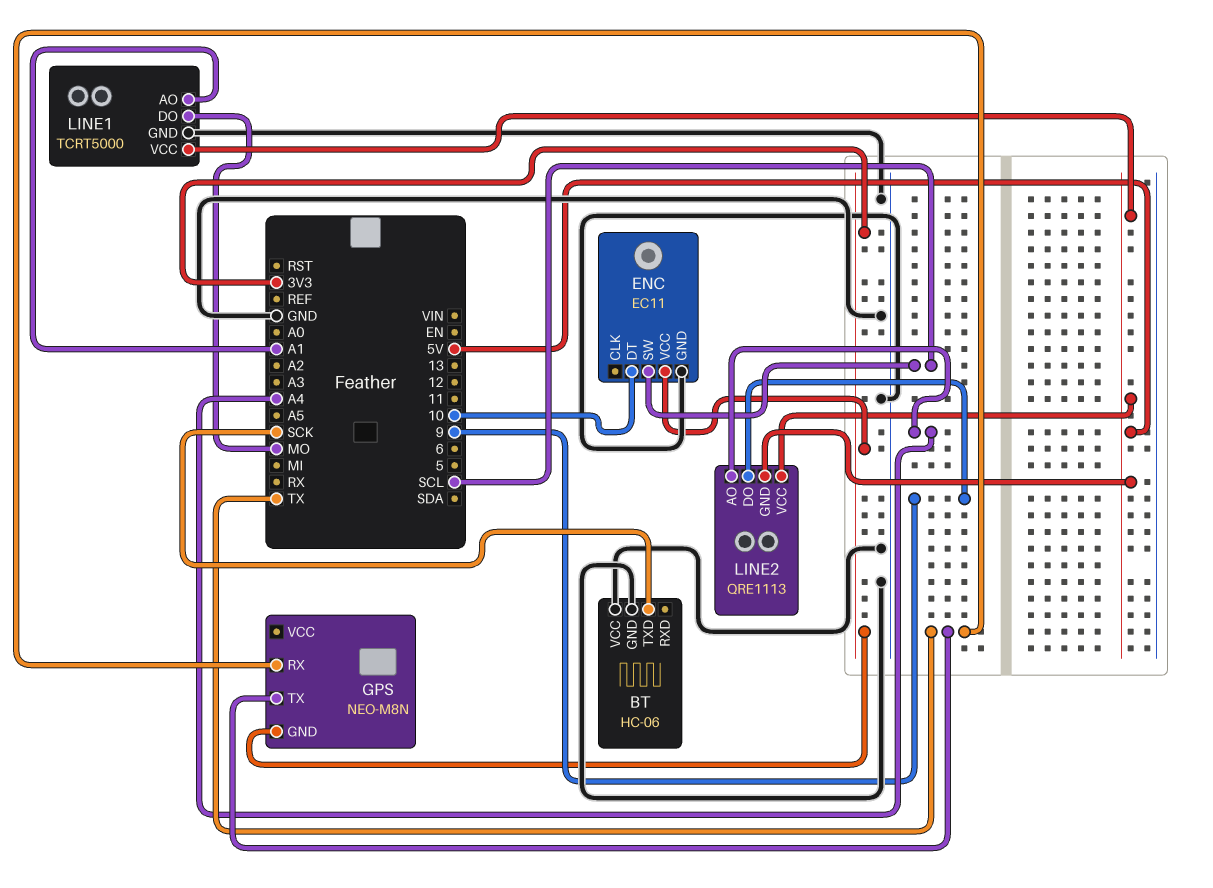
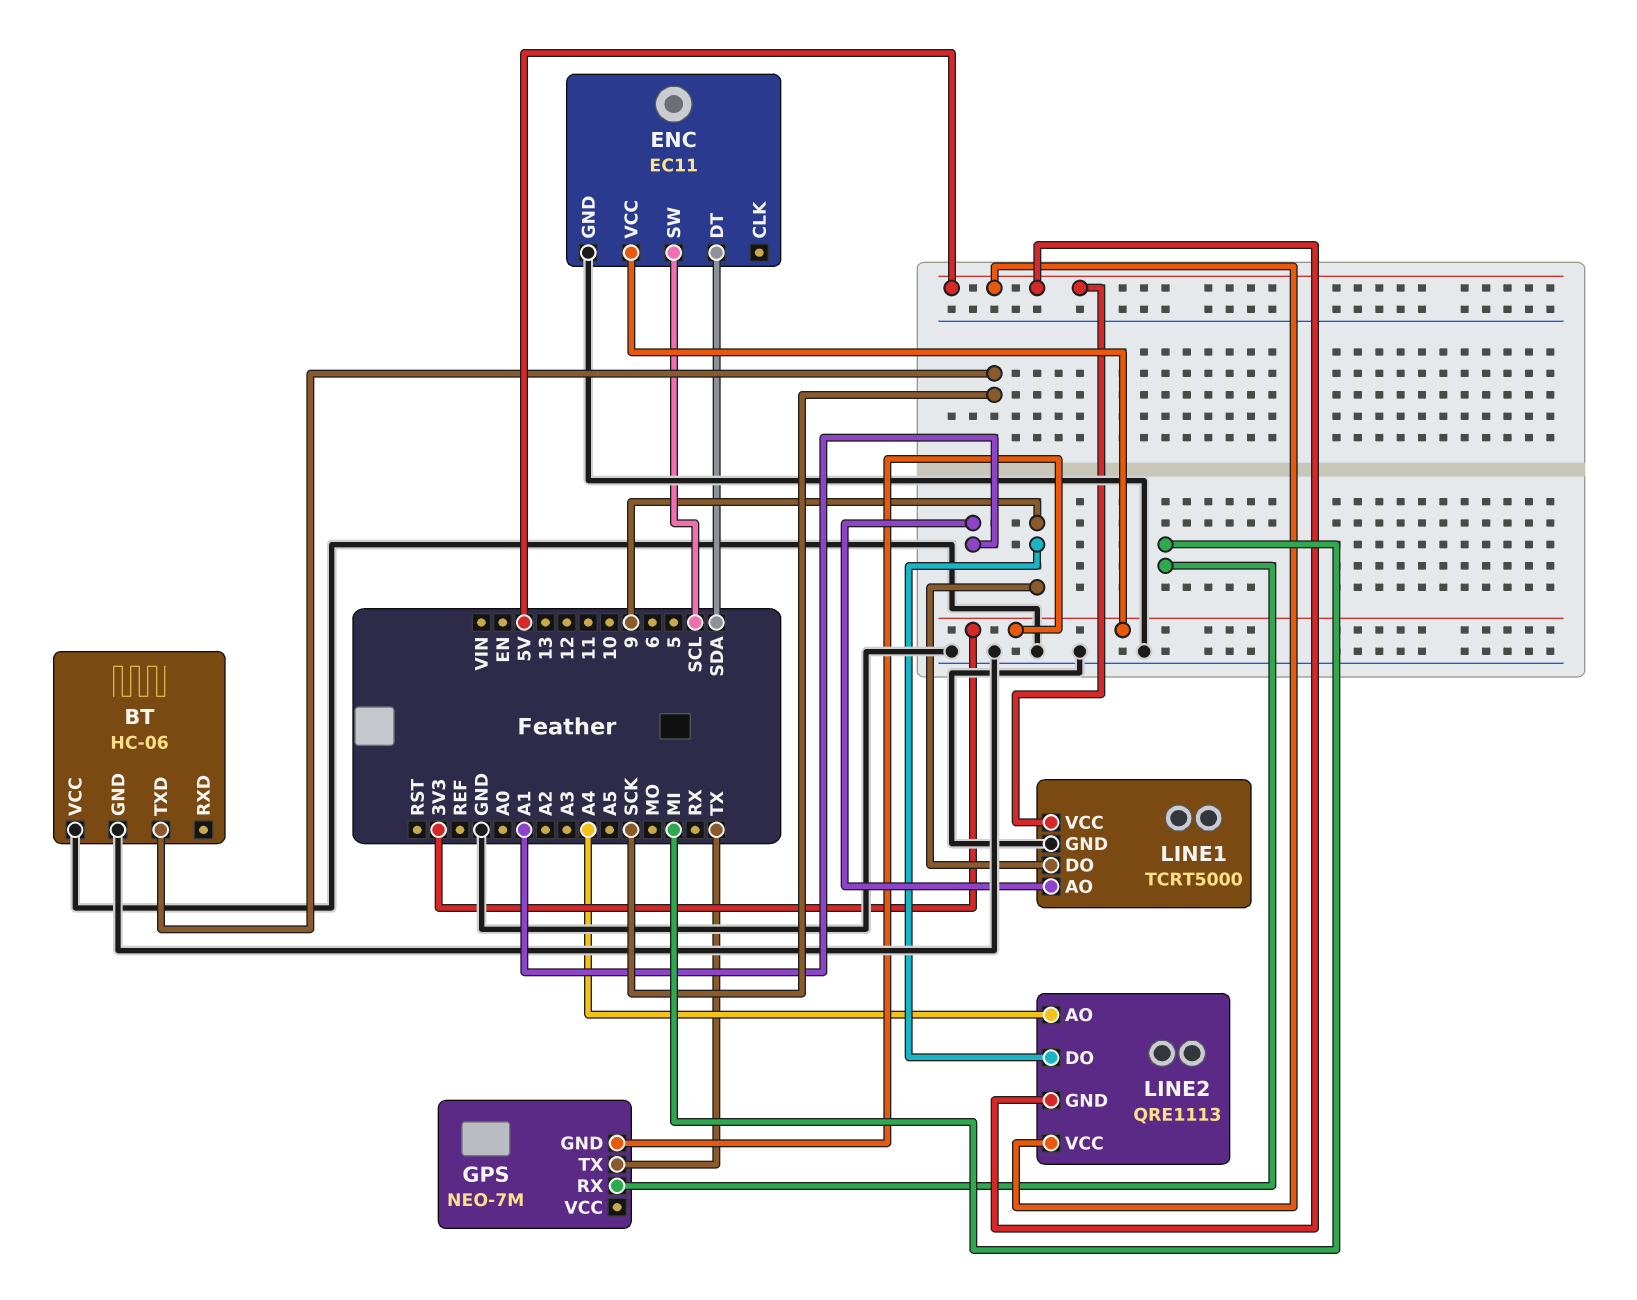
ENC pin DT: 10 -> SDA
GPS: NEO-M8N -> NEO-7M
GPS pin RX: TX -> MI
LINE1 pin DO: MO -> 9

